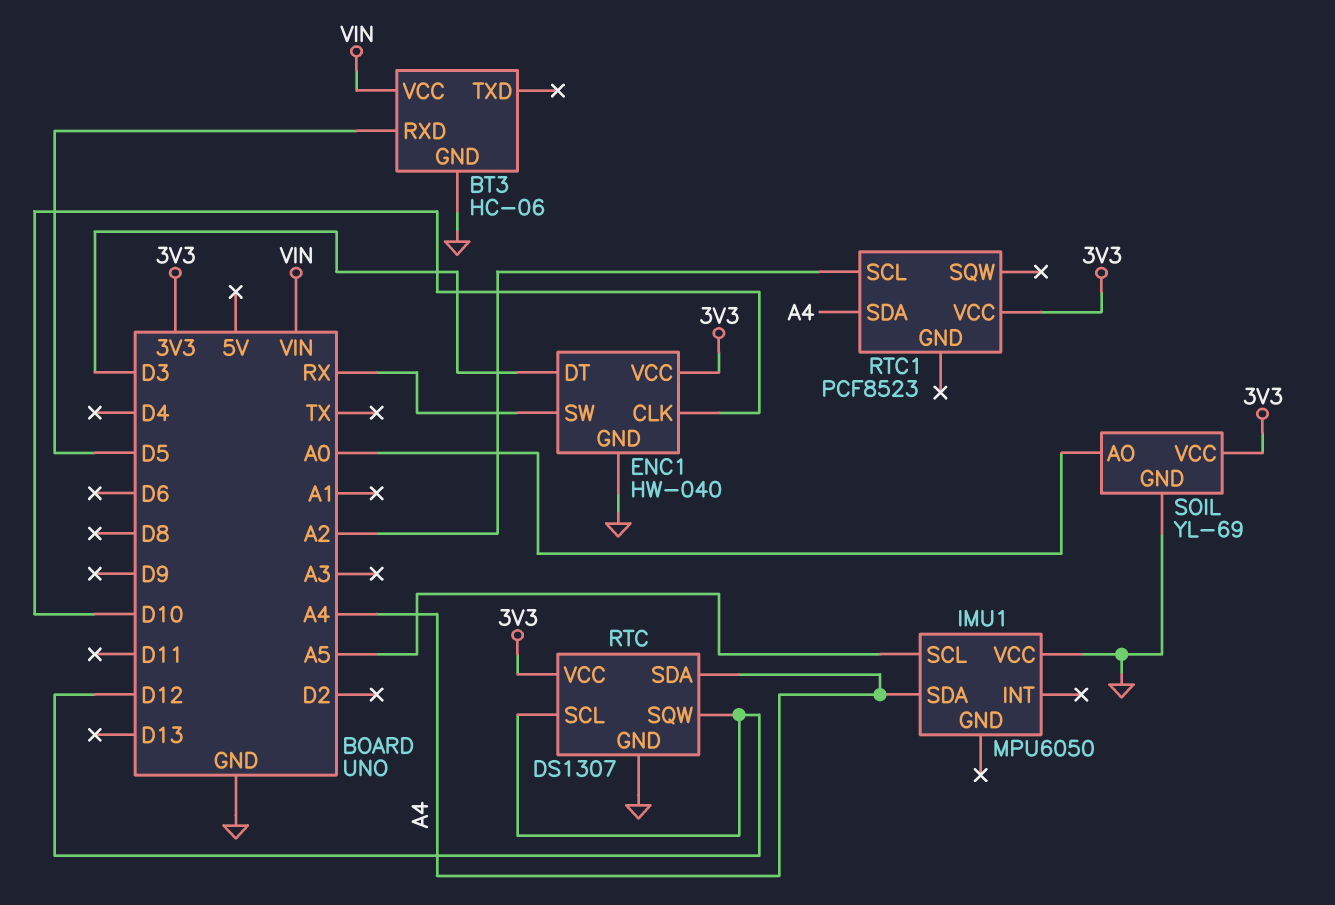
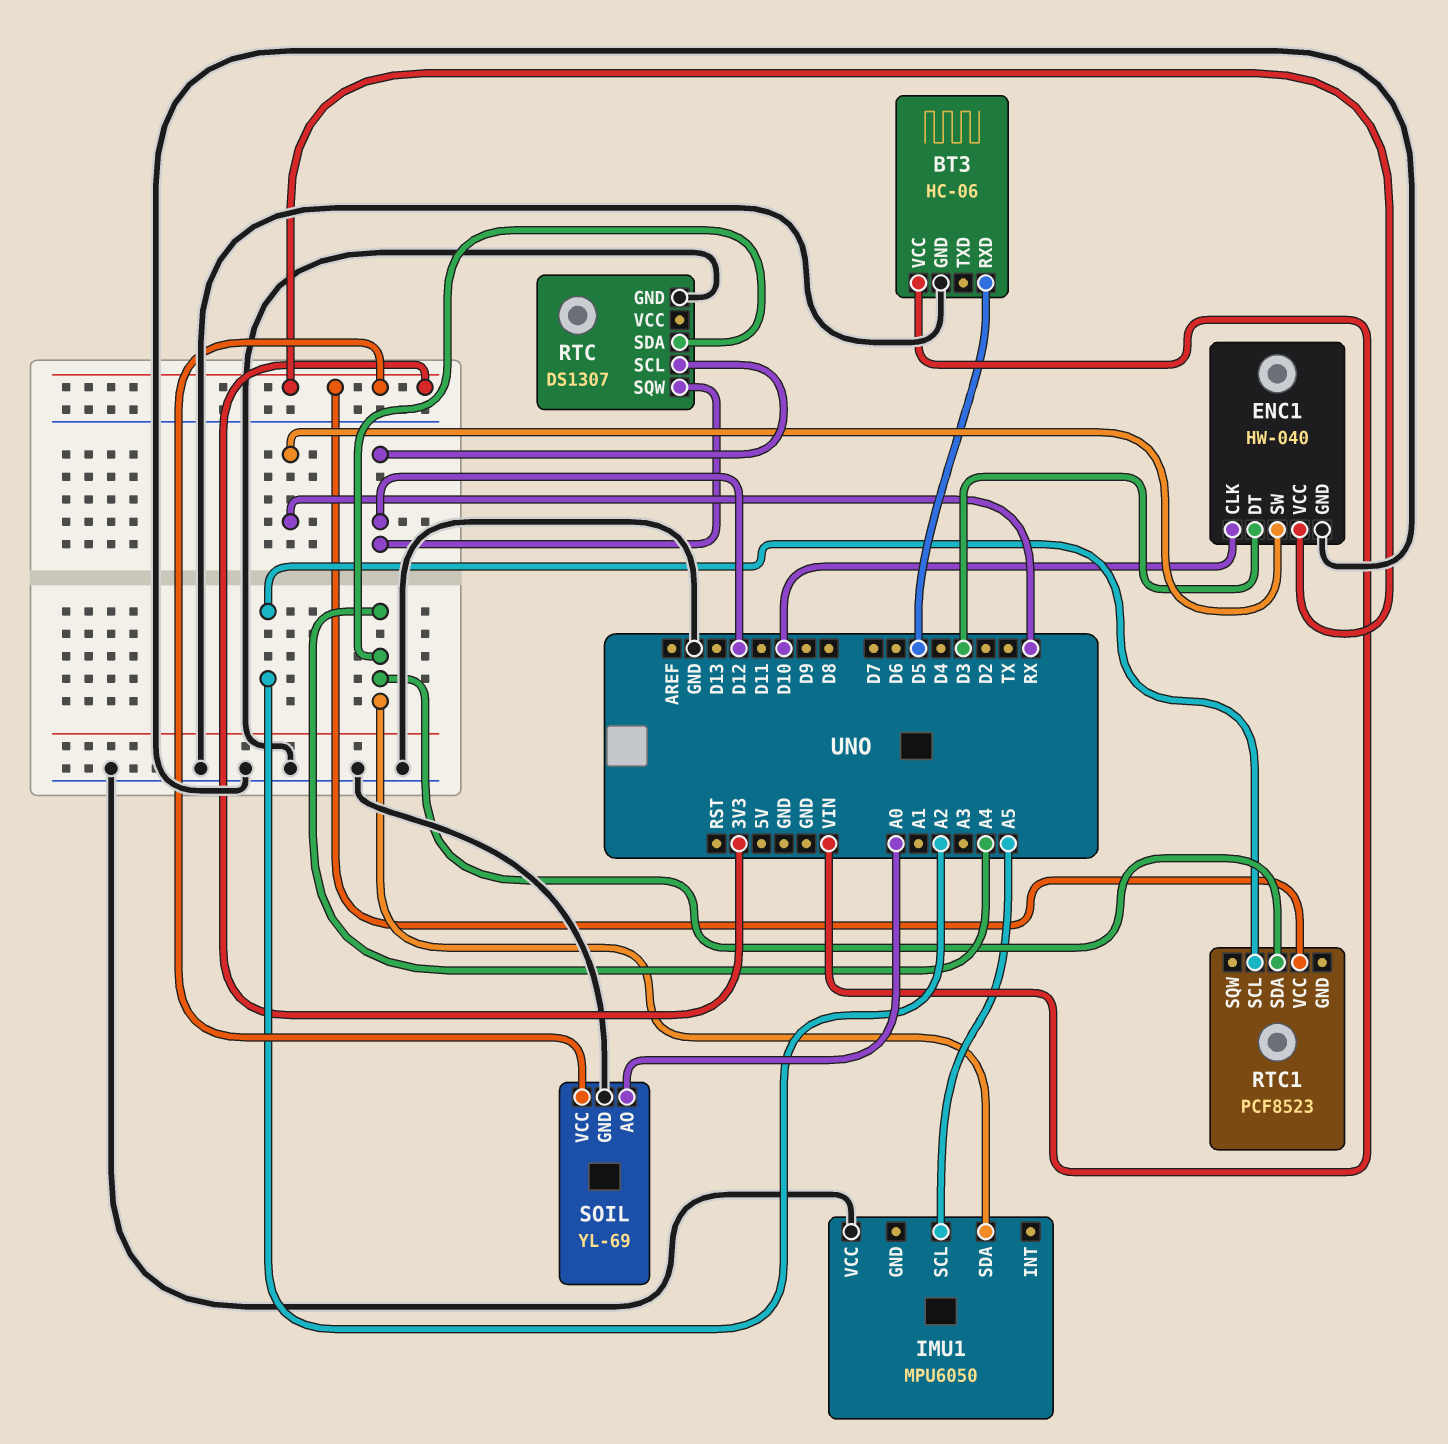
RTC pin VCC: 3V3 -> none

